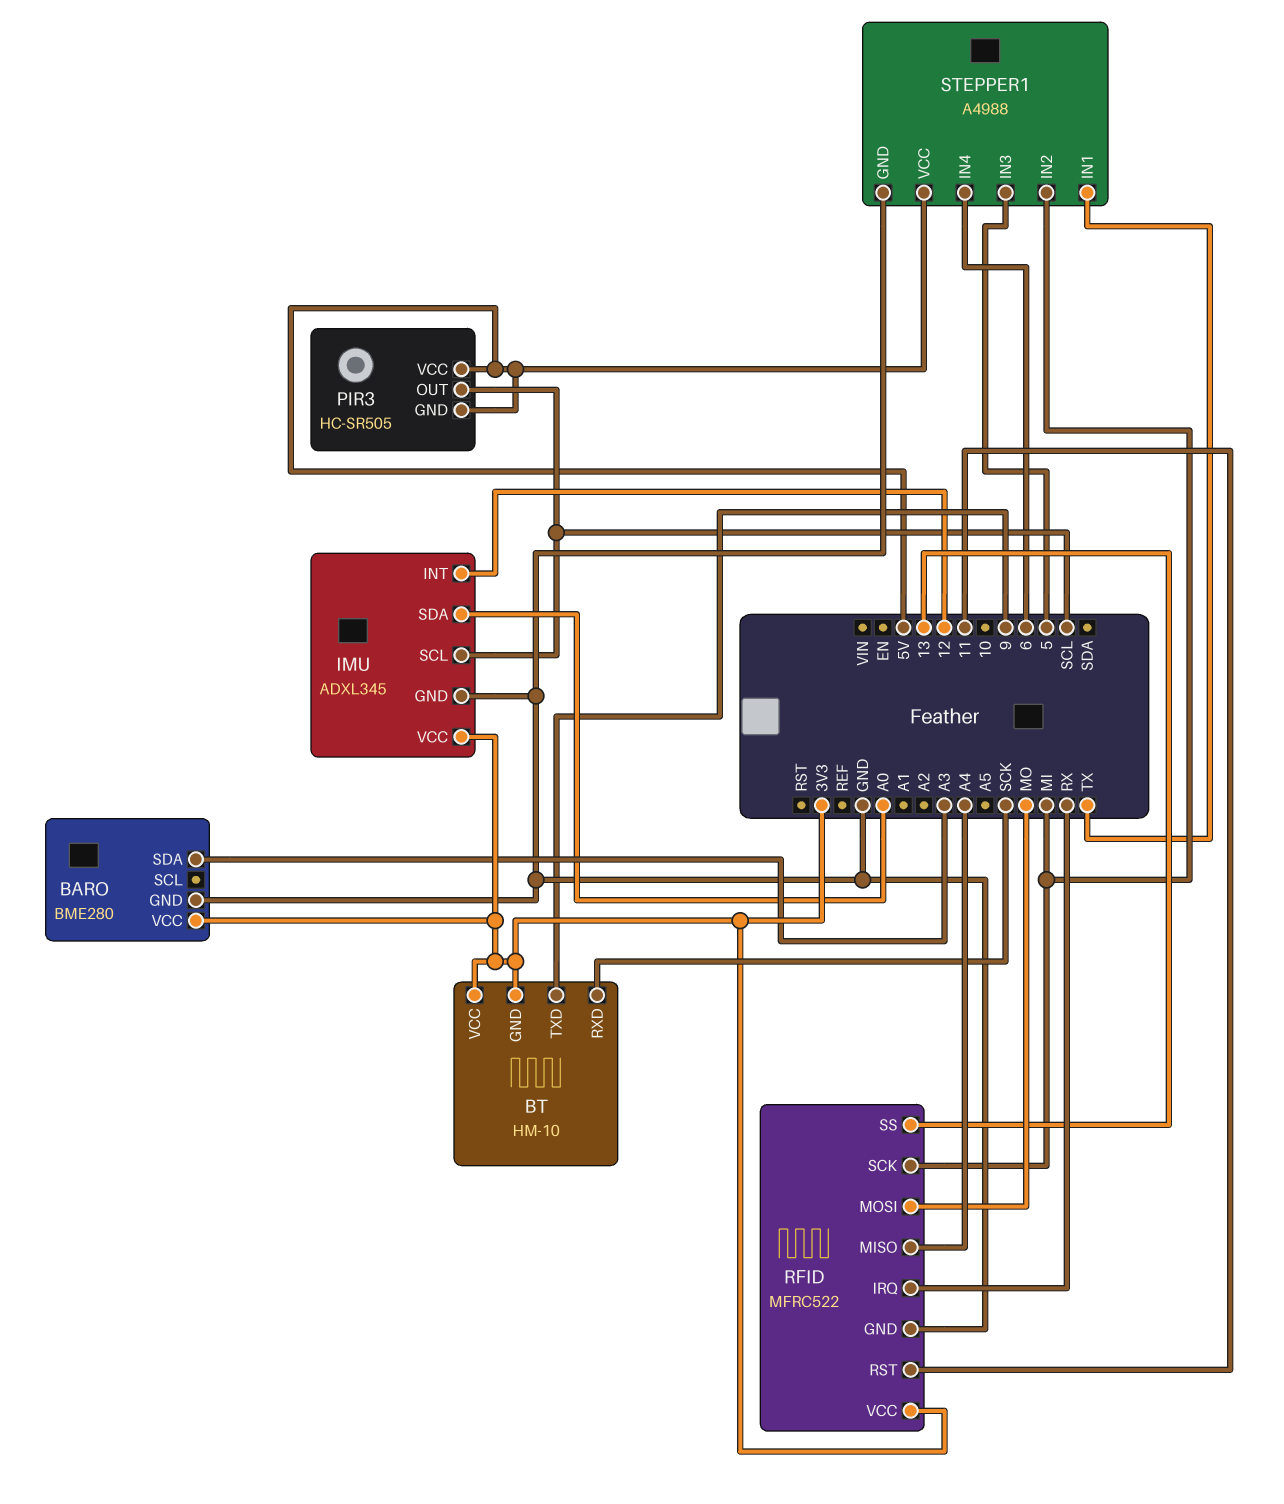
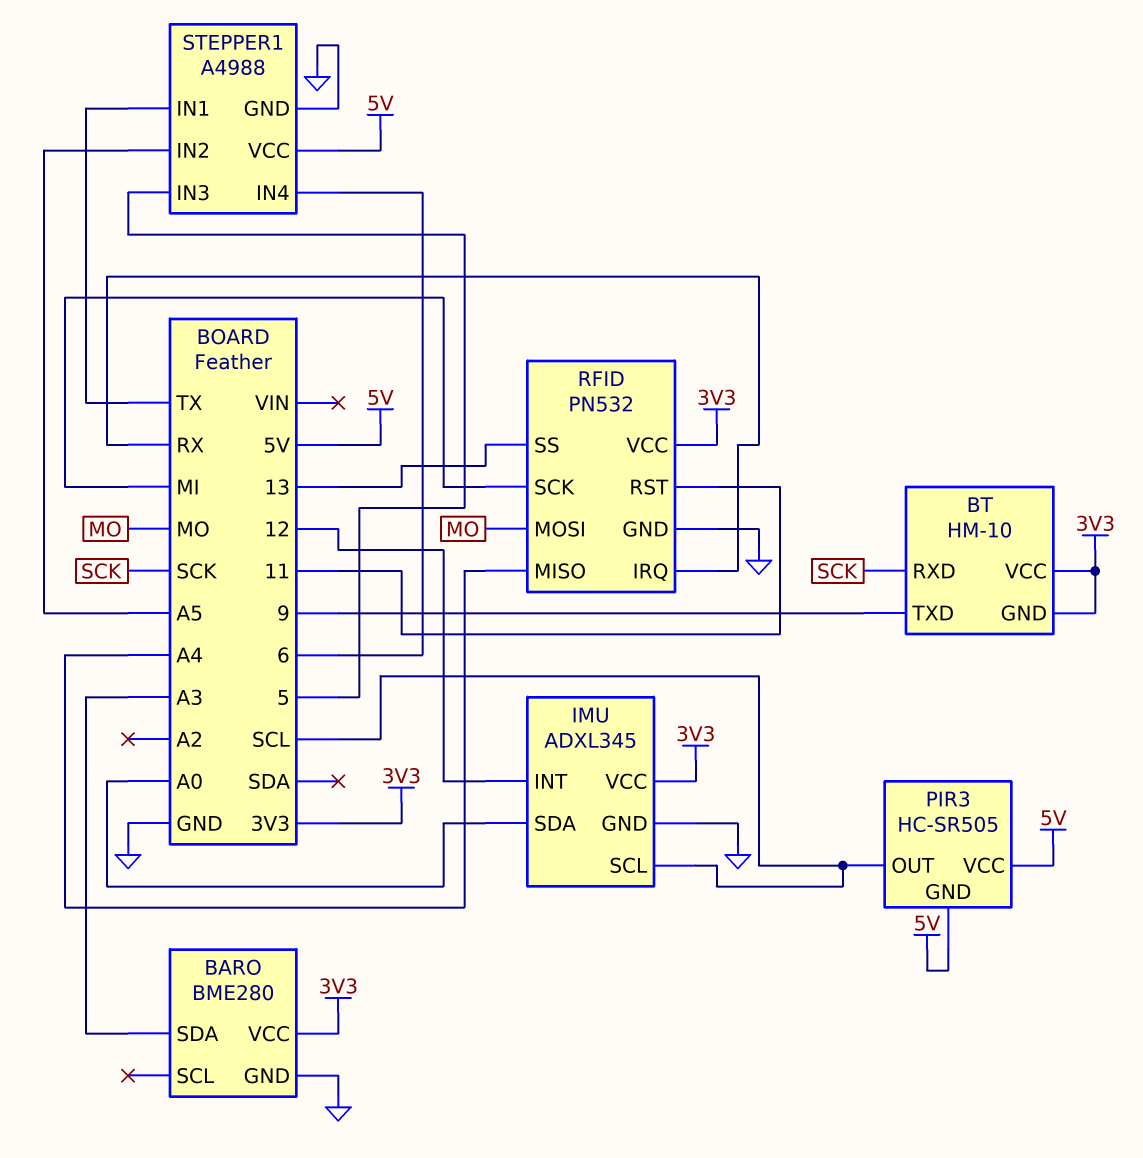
RFID: MFRC522 -> PN532
STEPPER1 pin IN2: MI -> A5

